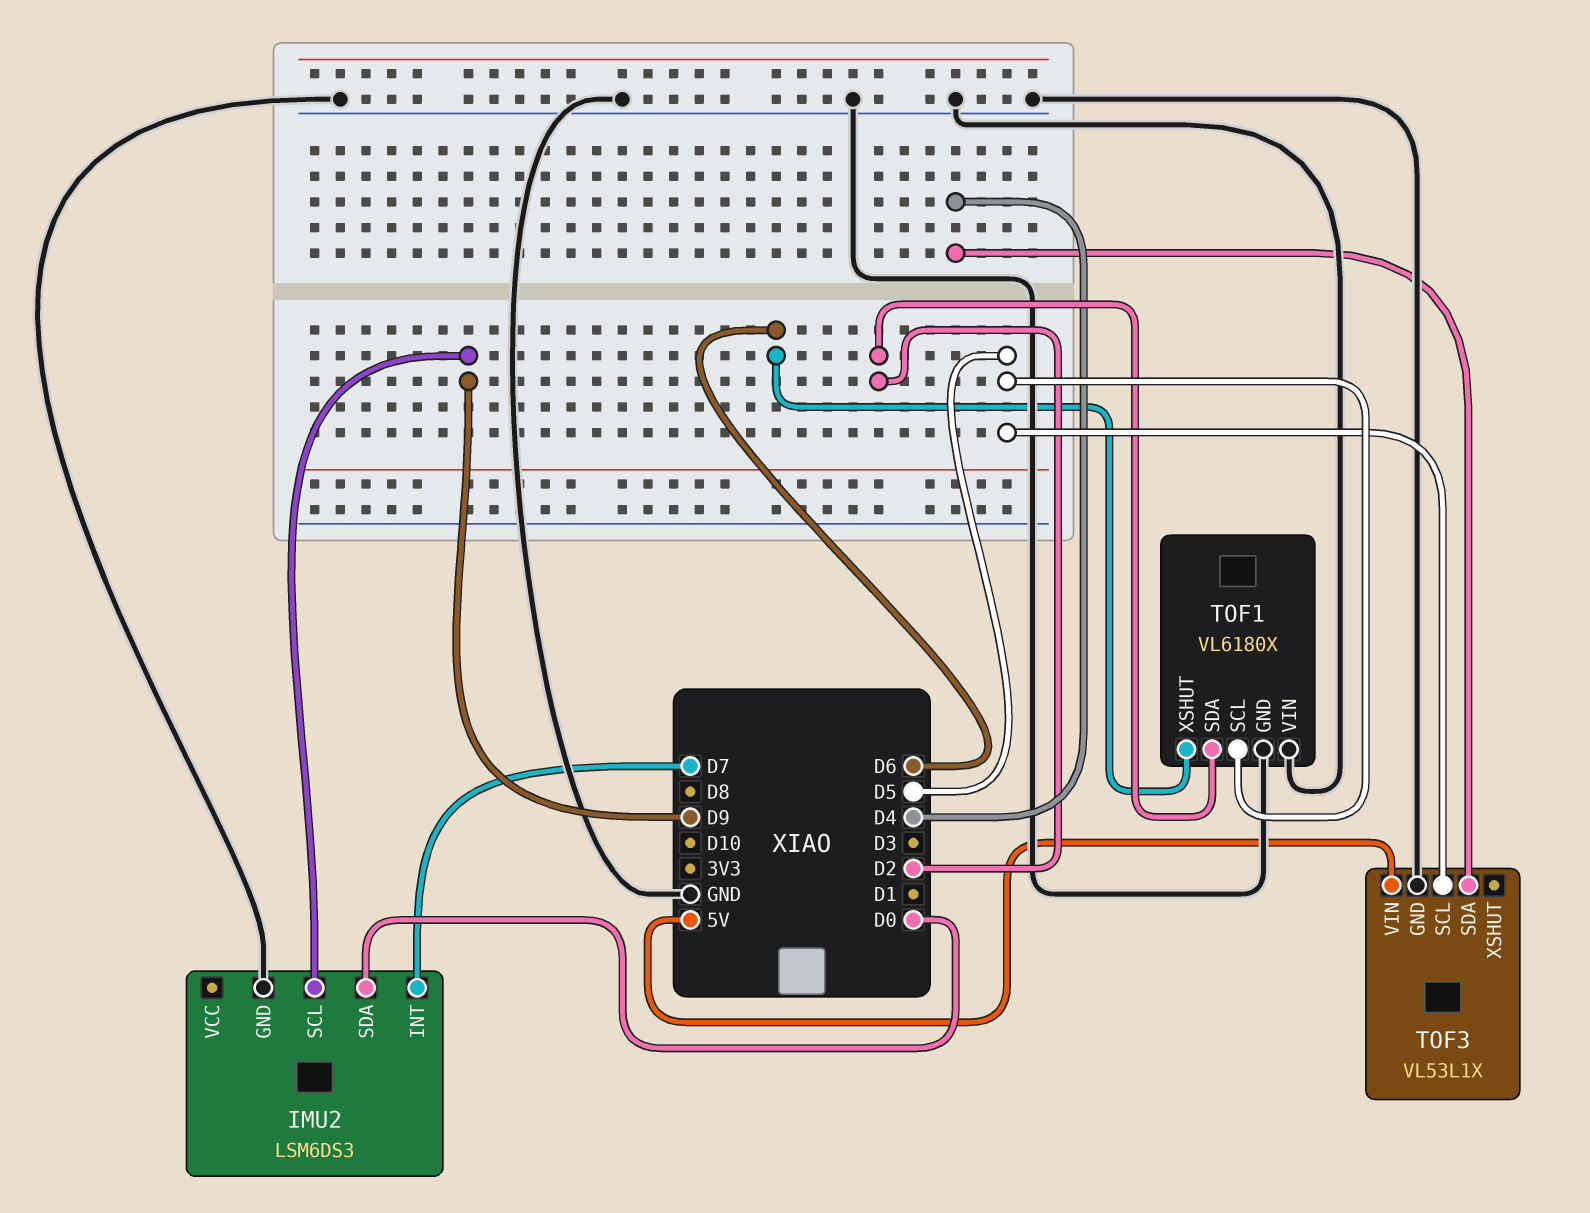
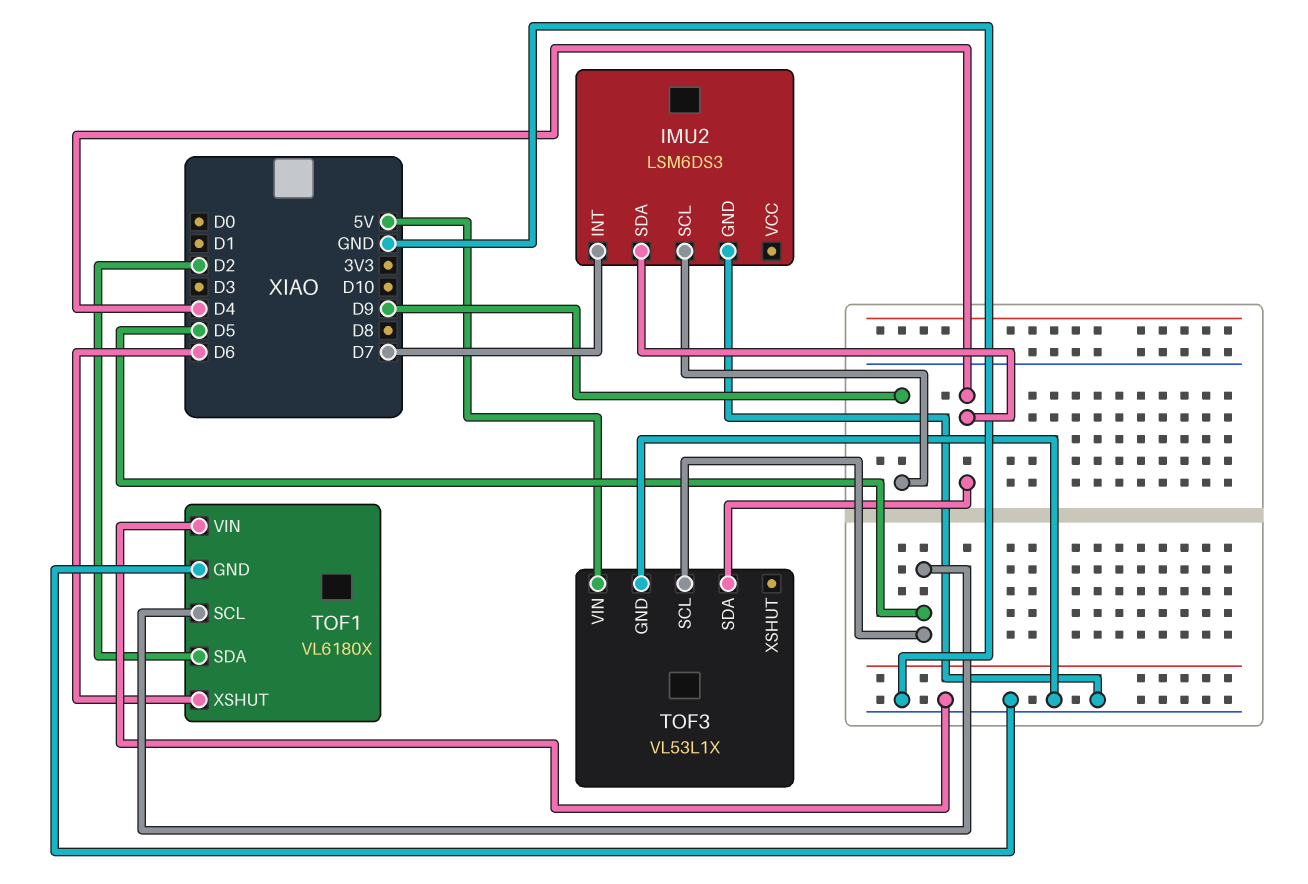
IMU2 pin SDA: D0 -> D4

